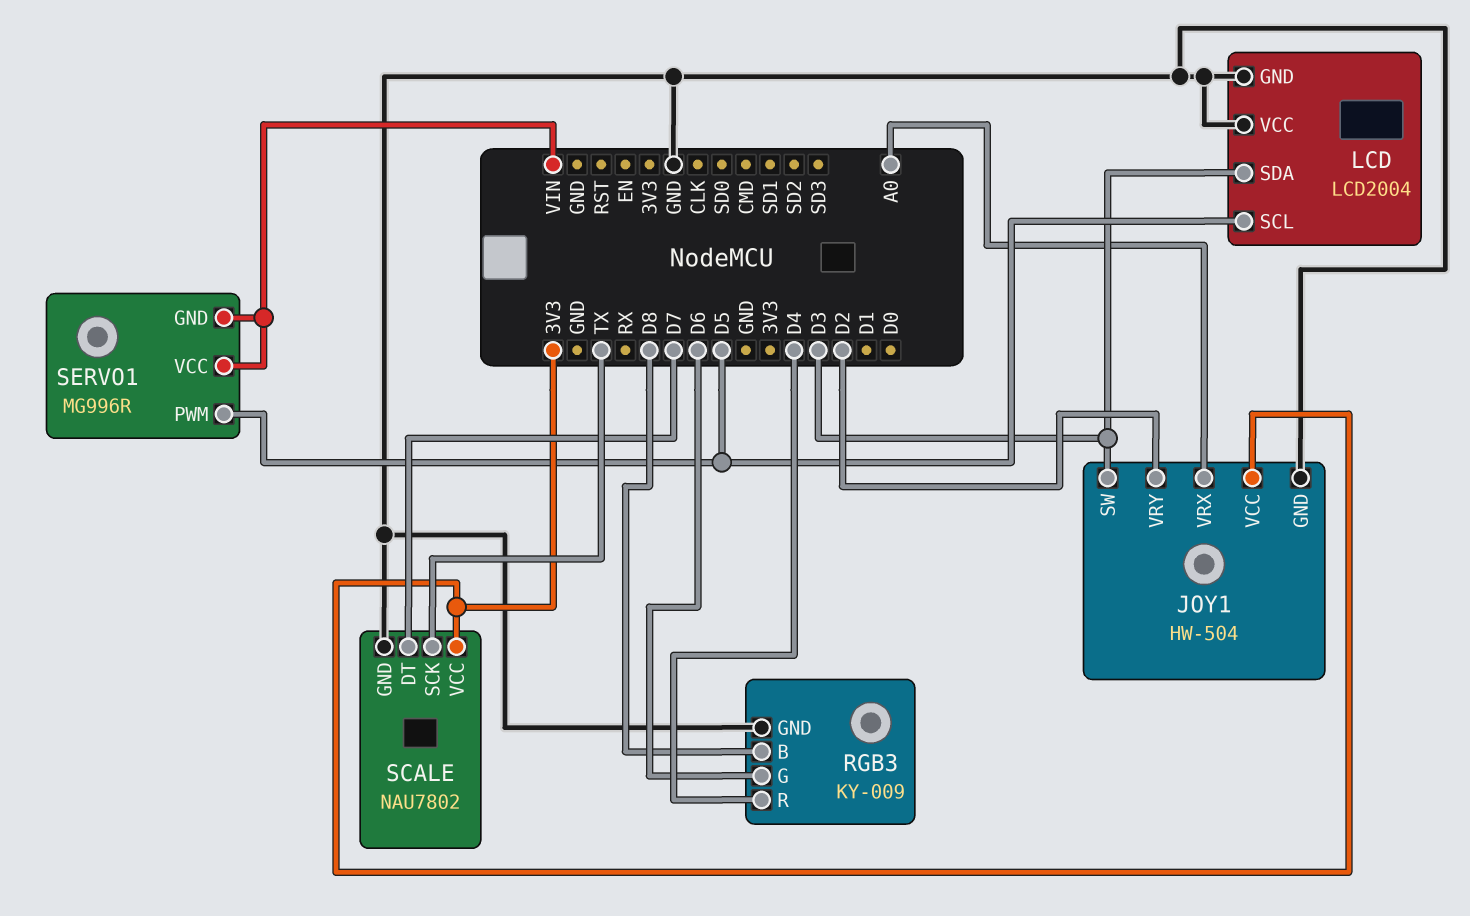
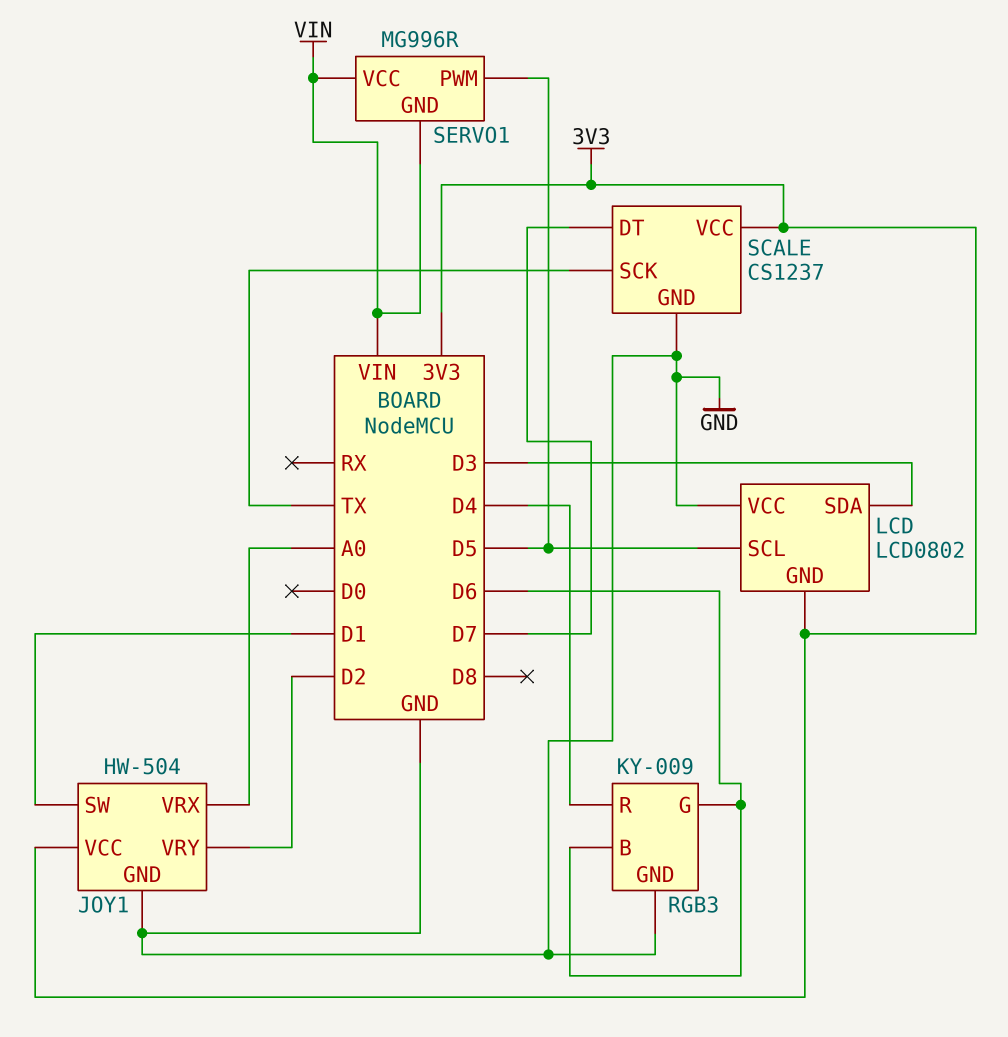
JOY1 pin SW: D3 -> D1
LCD: LCD2004 -> LCD0802
LCD pin GND: GND -> 3V3
RGB3 pin B: D8 -> D6
SCALE: NAU7802 -> CS1237

